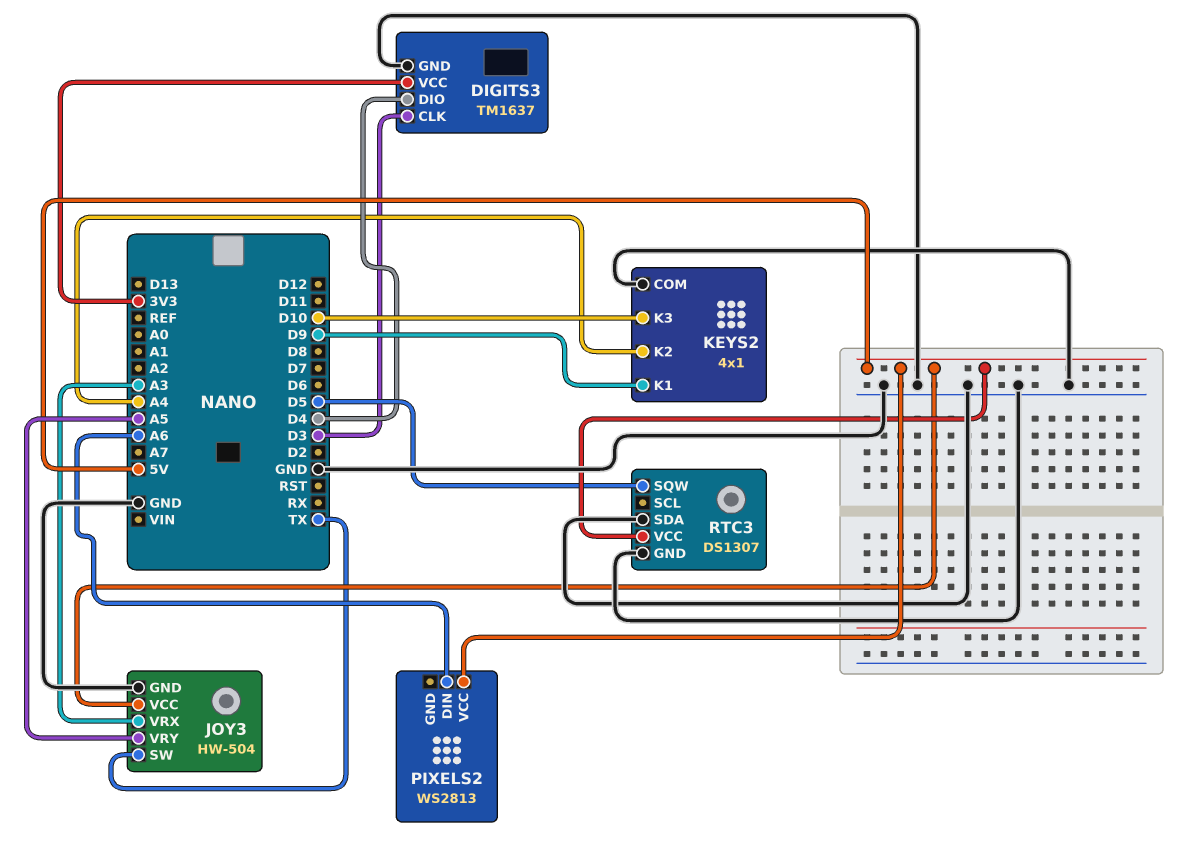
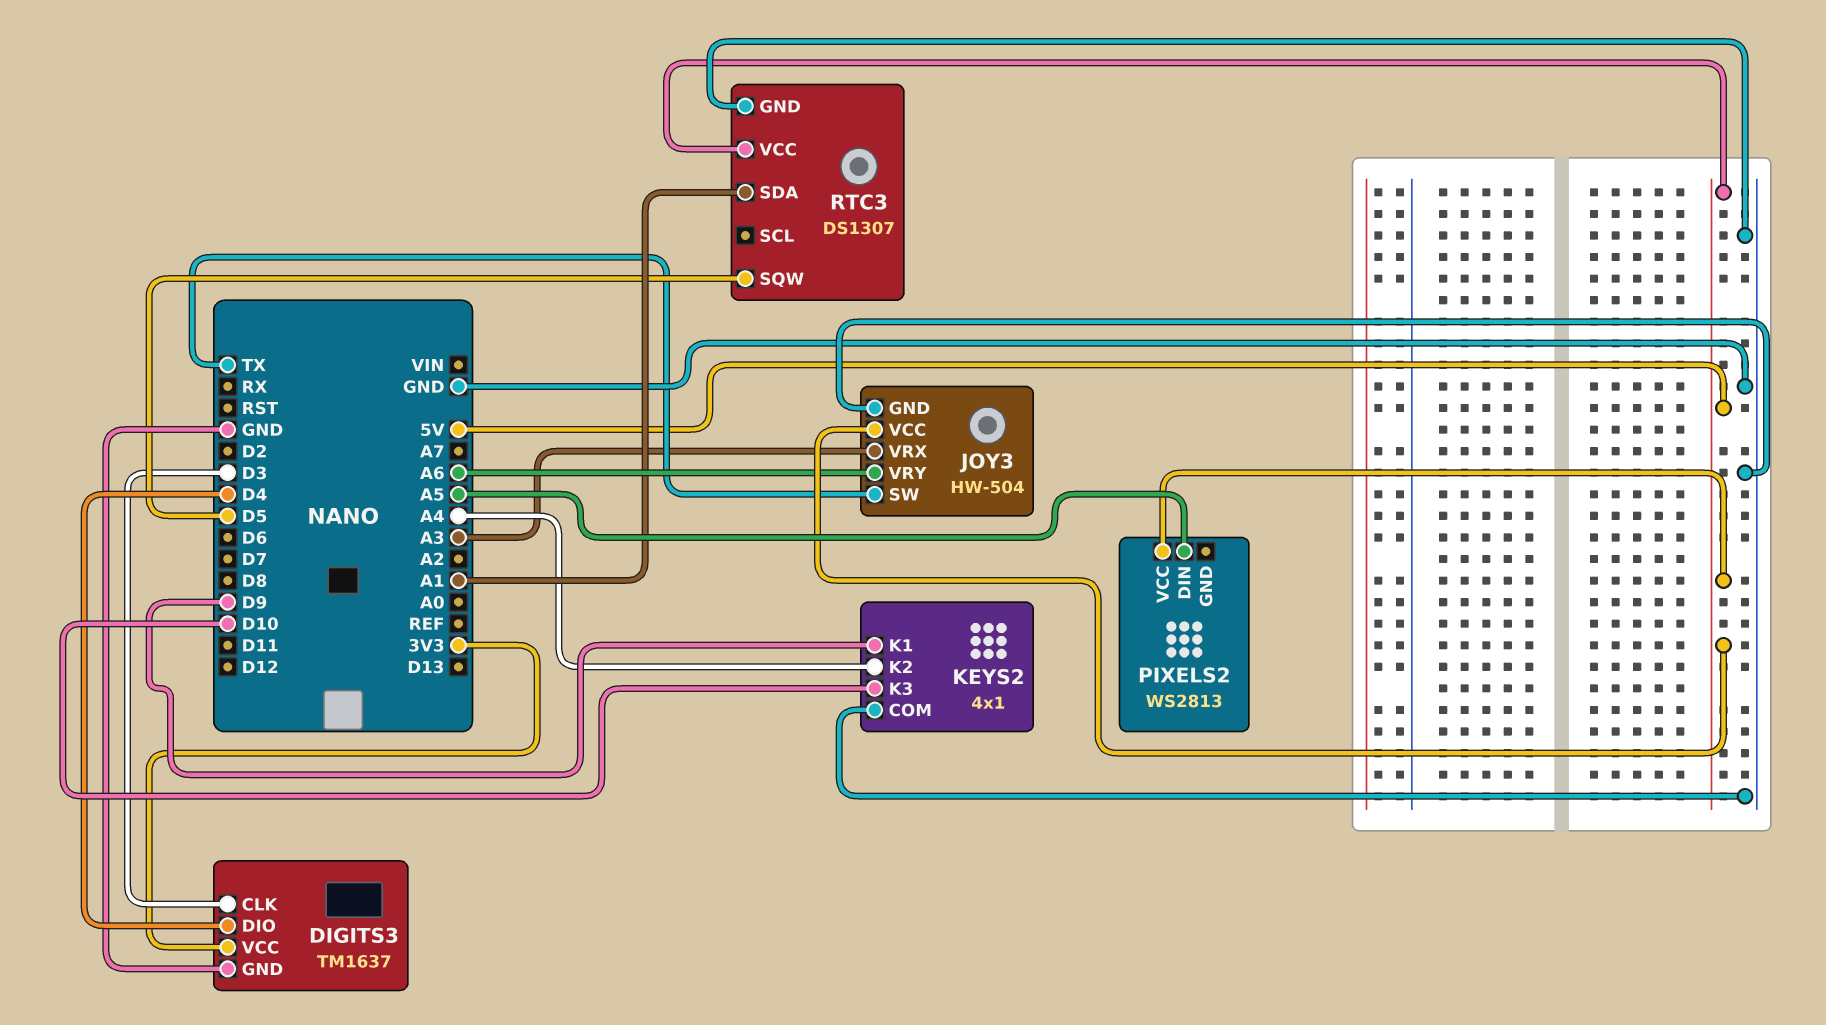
JOY3 pin VRY: A5 -> A6
PIXELS2 pin DIN: A6 -> A5
RTC3 pin SDA: GND -> A1

